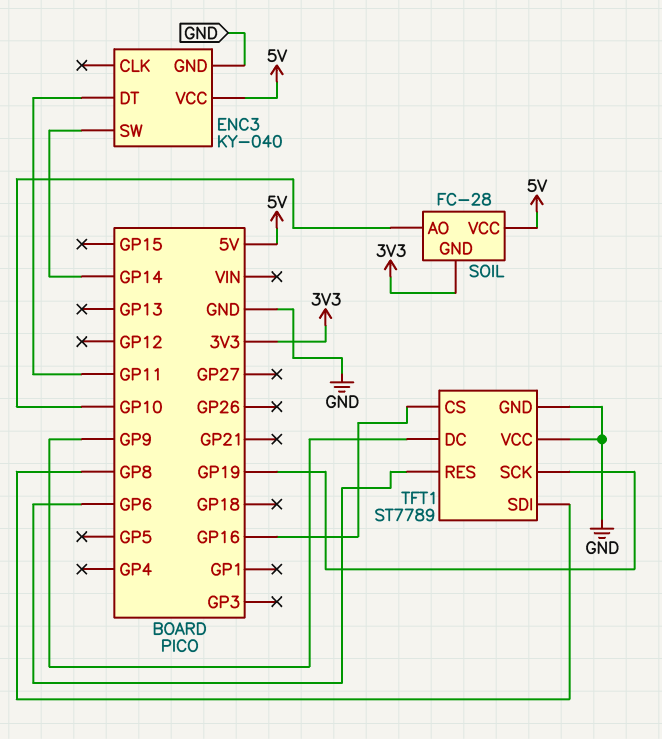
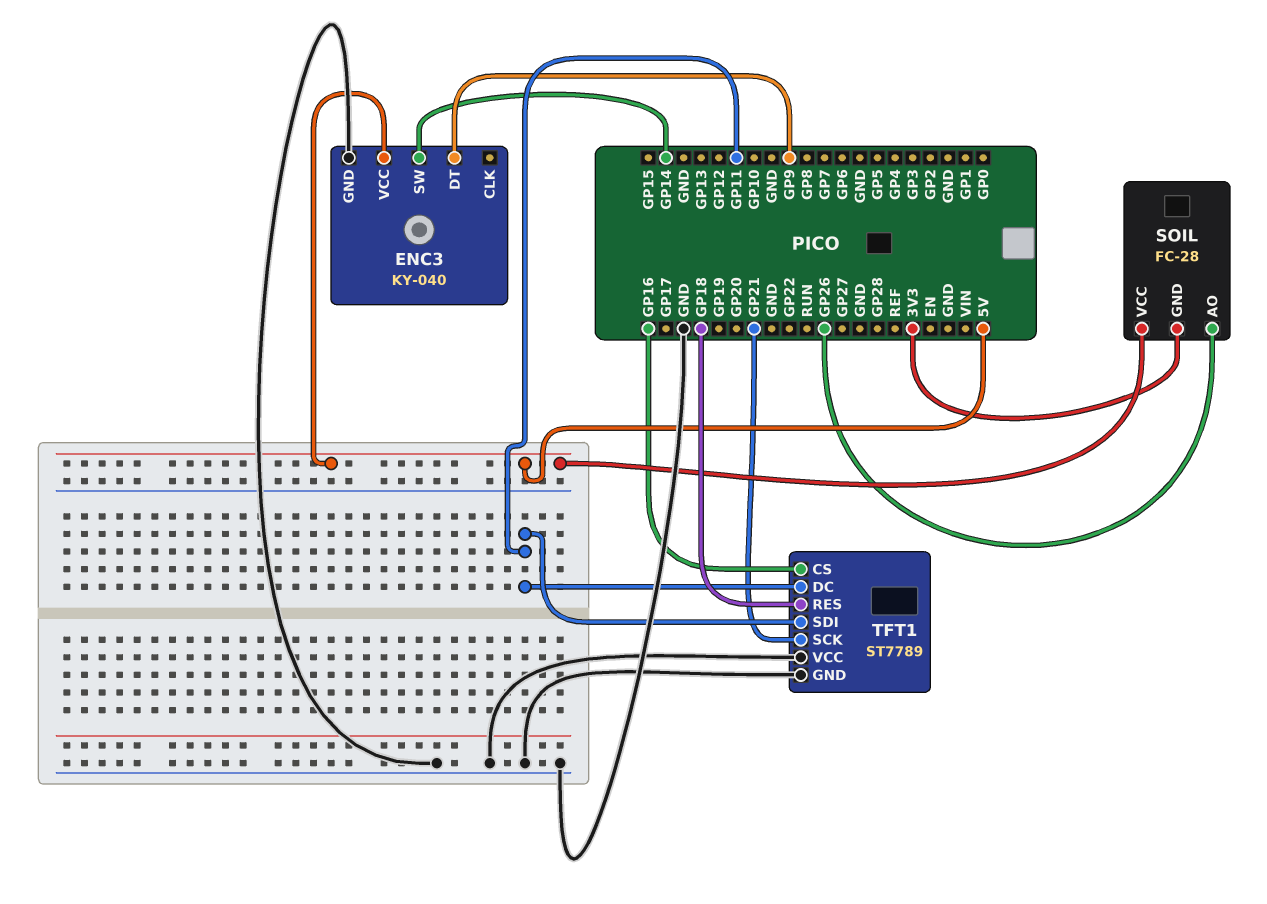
ENC3 pin DT: GP11 -> GP9
SOIL pin AO: GP10 -> GP26
TFT1 pin DC: GP9 -> GP11
TFT1 pin RES: GP6 -> GP18
TFT1 pin SCK: GP19 -> GP21
TFT1 pin SDI: GP8 -> GP11

